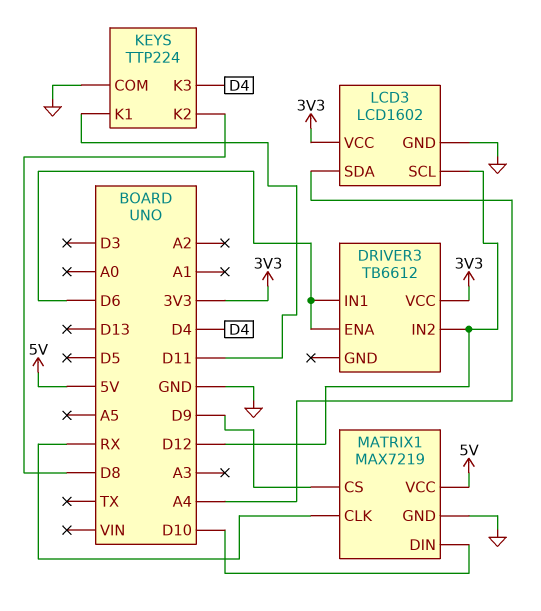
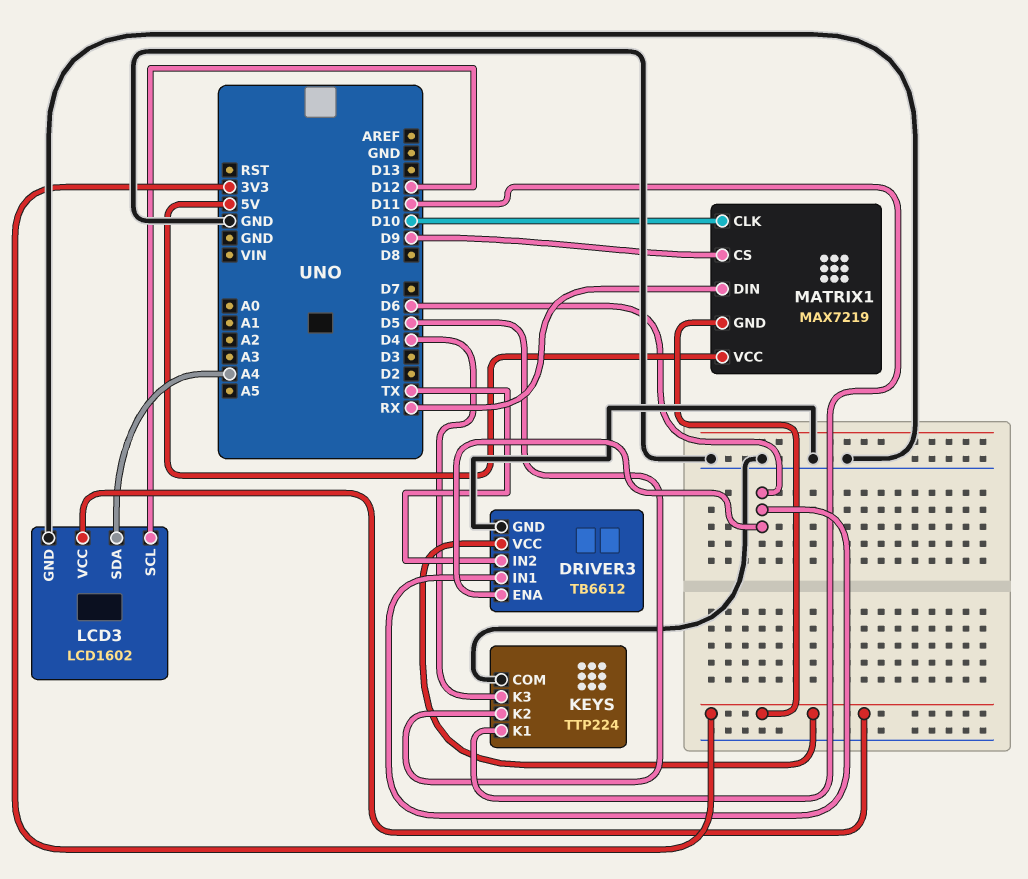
DRIVER3 pin GND: none -> GND
DRIVER3 pin IN2: D12 -> TX
KEYS pin K2: D8 -> D5
MATRIX1 pin CLK: RX -> D10
MATRIX1 pin DIN: D10 -> RX
MATRIX1 pin GND: GND -> 3V3

